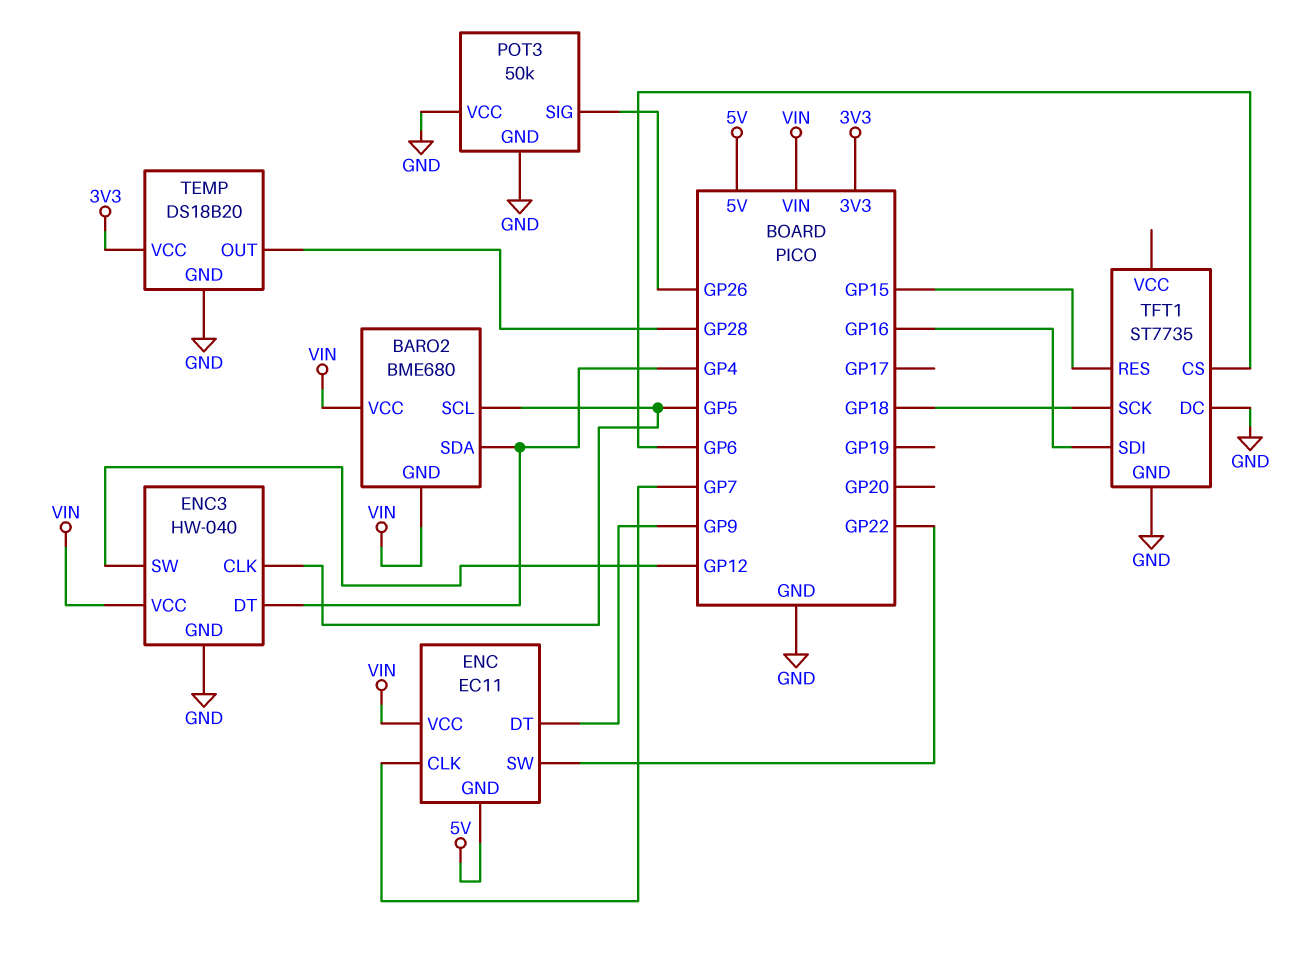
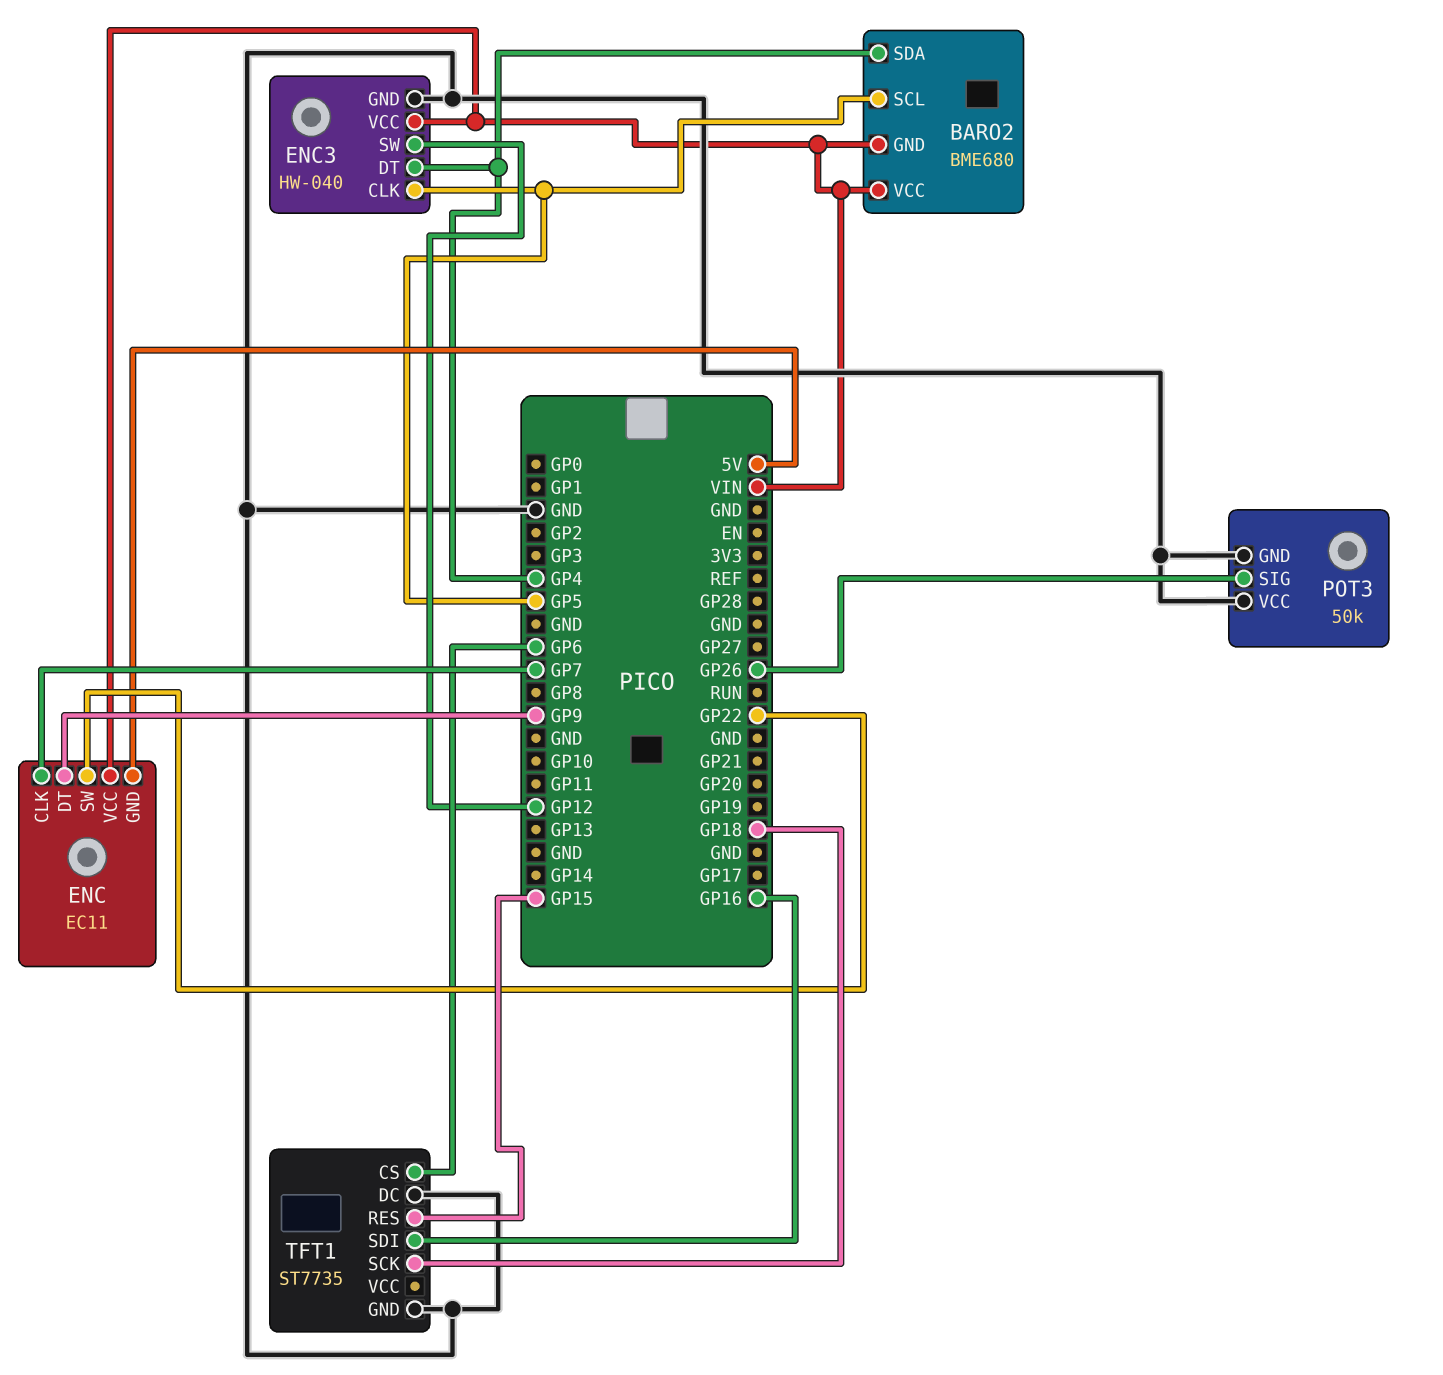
TEMP: DS18B20 -> none
TEMP pin GND: GND -> none
TEMP pin OUT: GP28 -> none
TEMP pin VCC: 3V3 -> none

